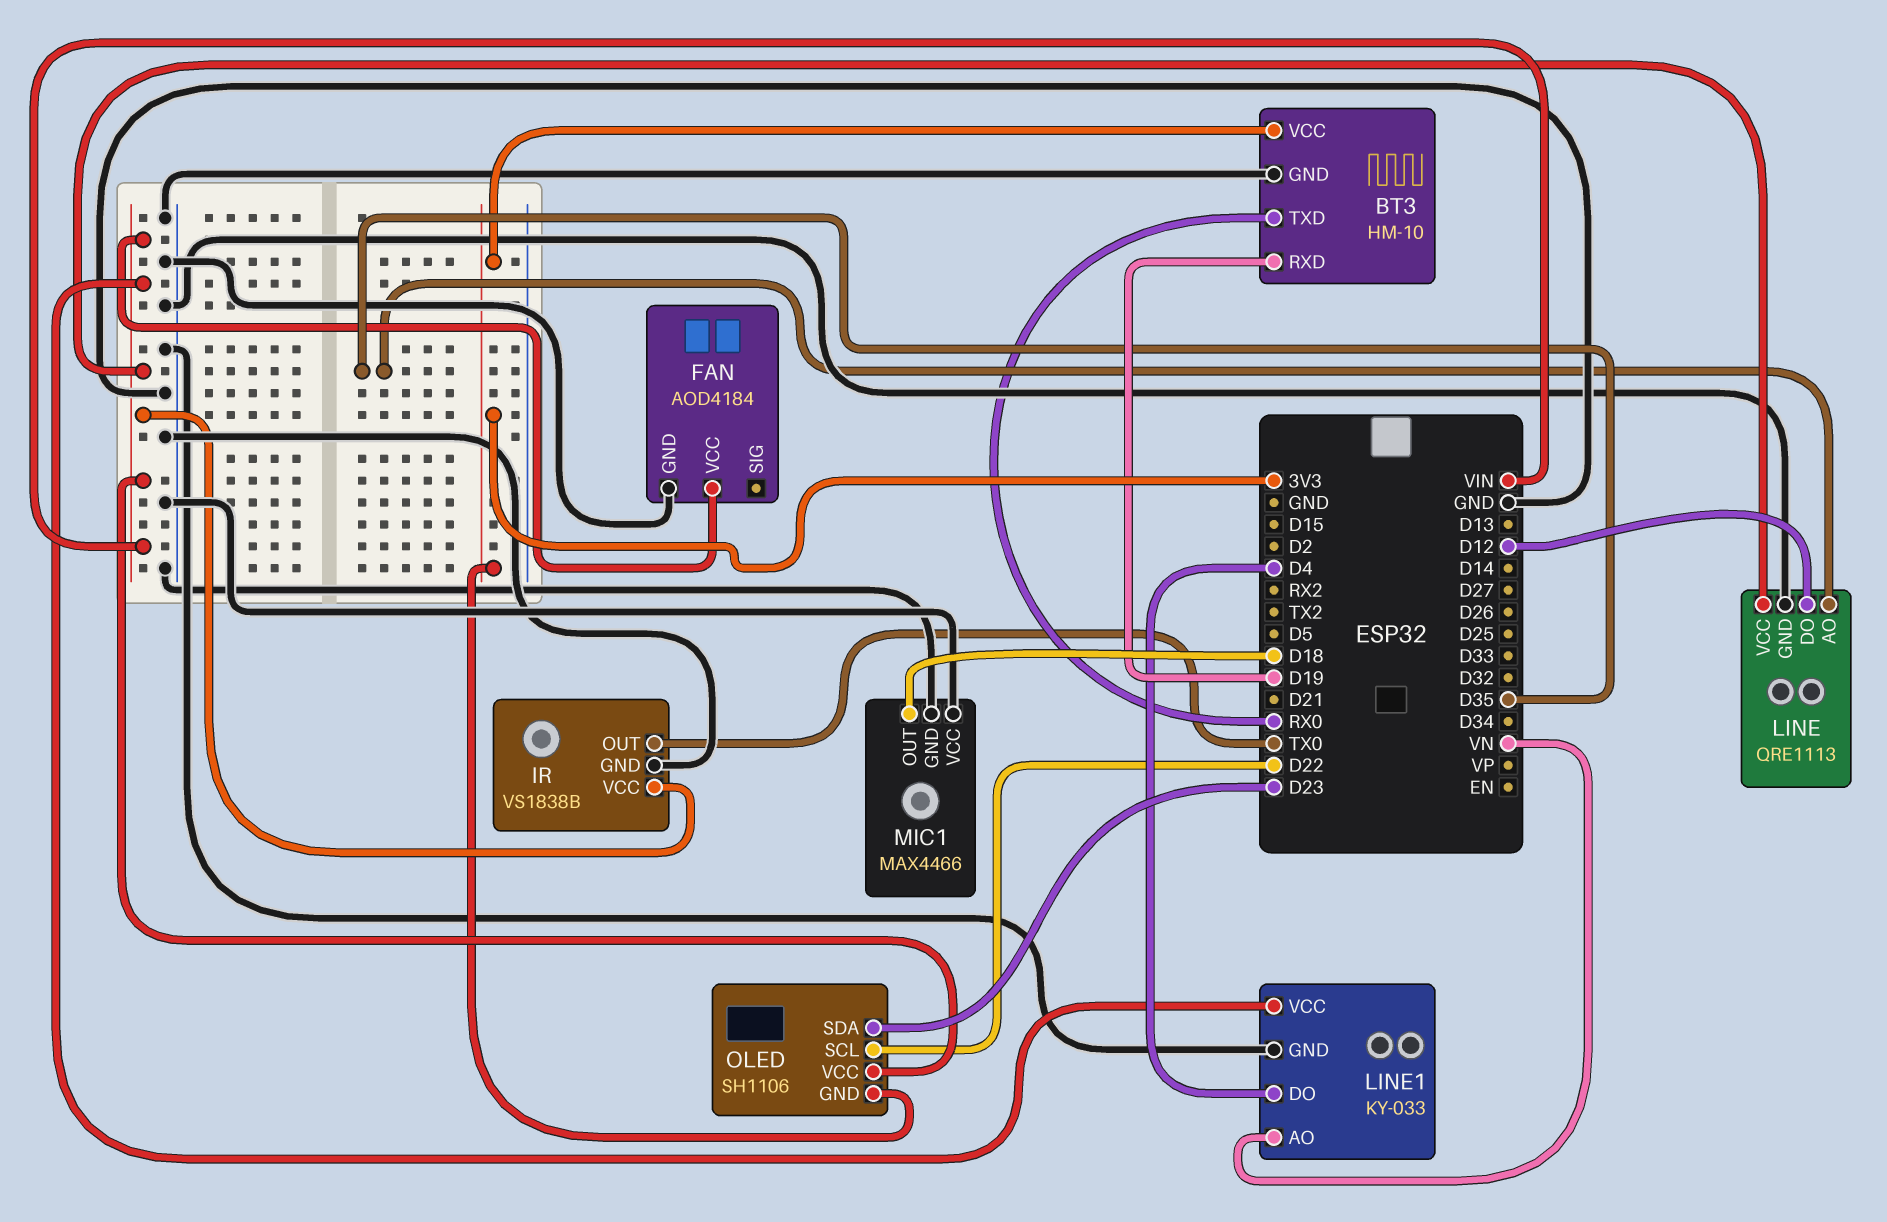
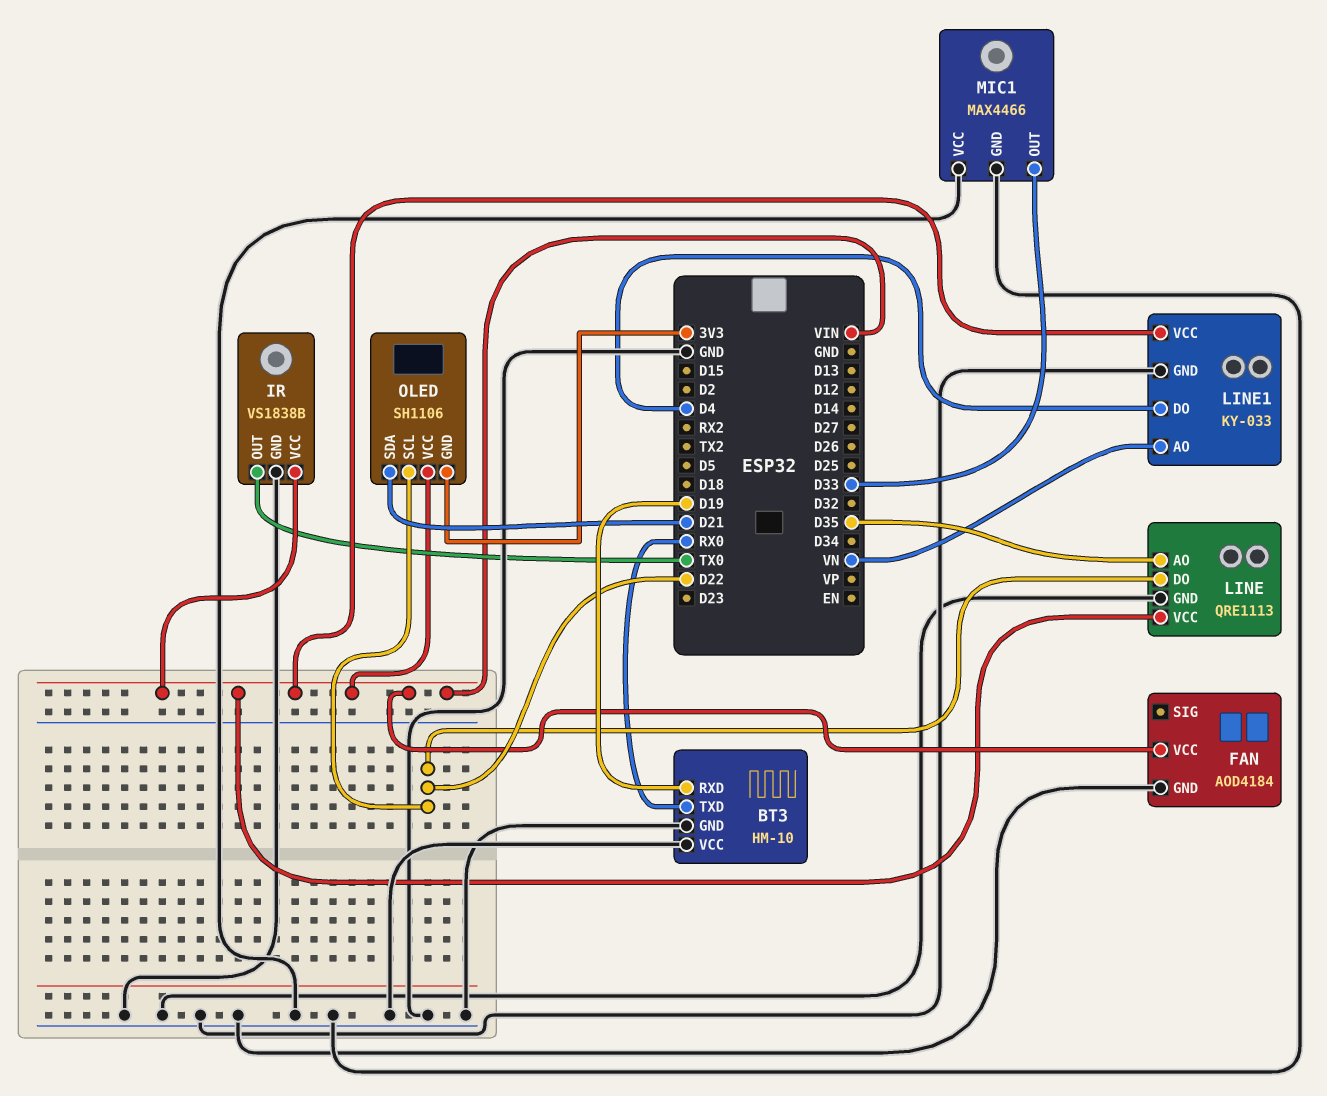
BT3 pin VCC: 3V3 -> GND
LINE pin DO: D12 -> D22
MIC1 pin OUT: D18 -> D33
OLED pin SDA: D23 -> D21

